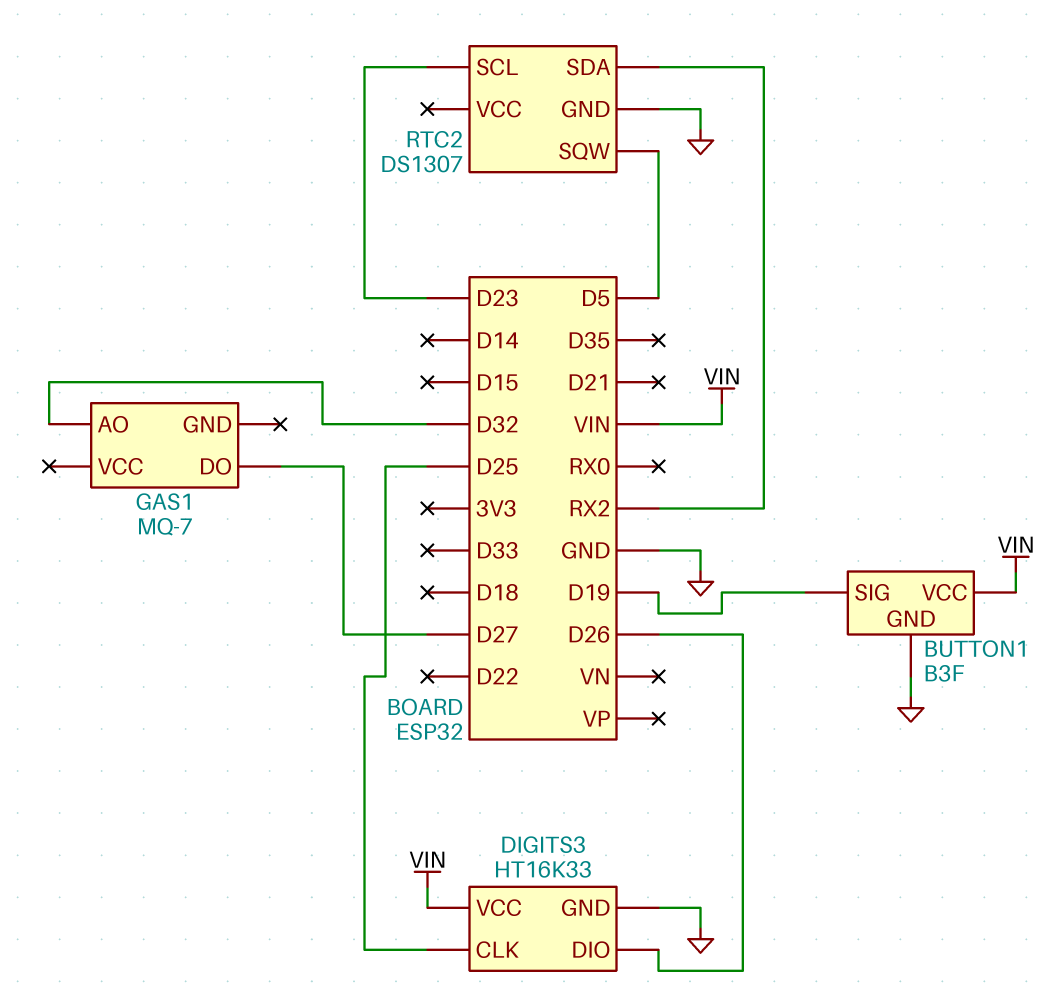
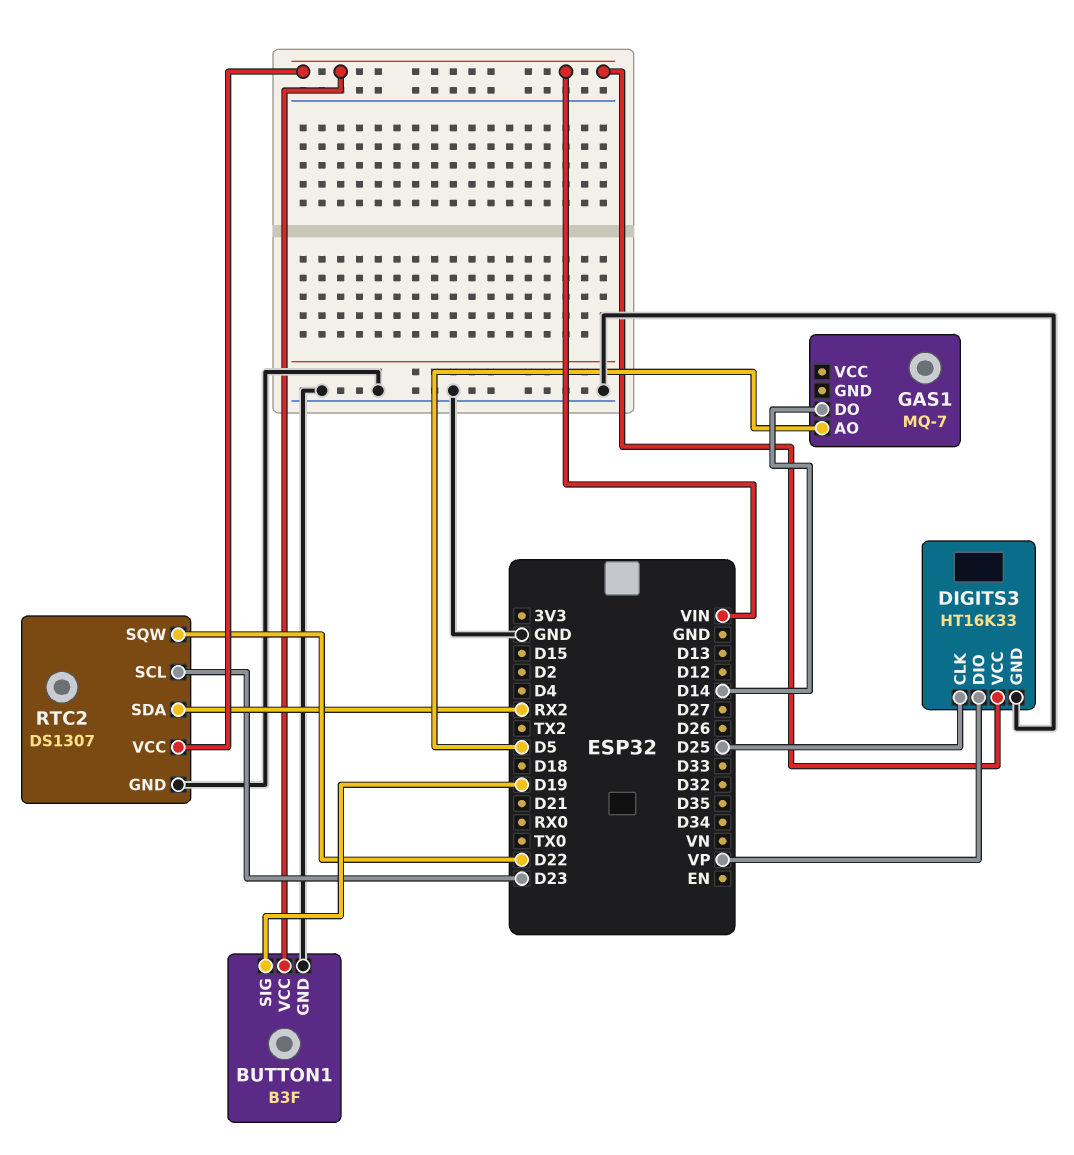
DIGITS3 pin DIO: D26 -> VP
GAS1 pin AO: D32 -> D5
GAS1 pin DO: D27 -> D14
RTC2 pin SQW: D5 -> D22
RTC2 pin VCC: none -> VIN

